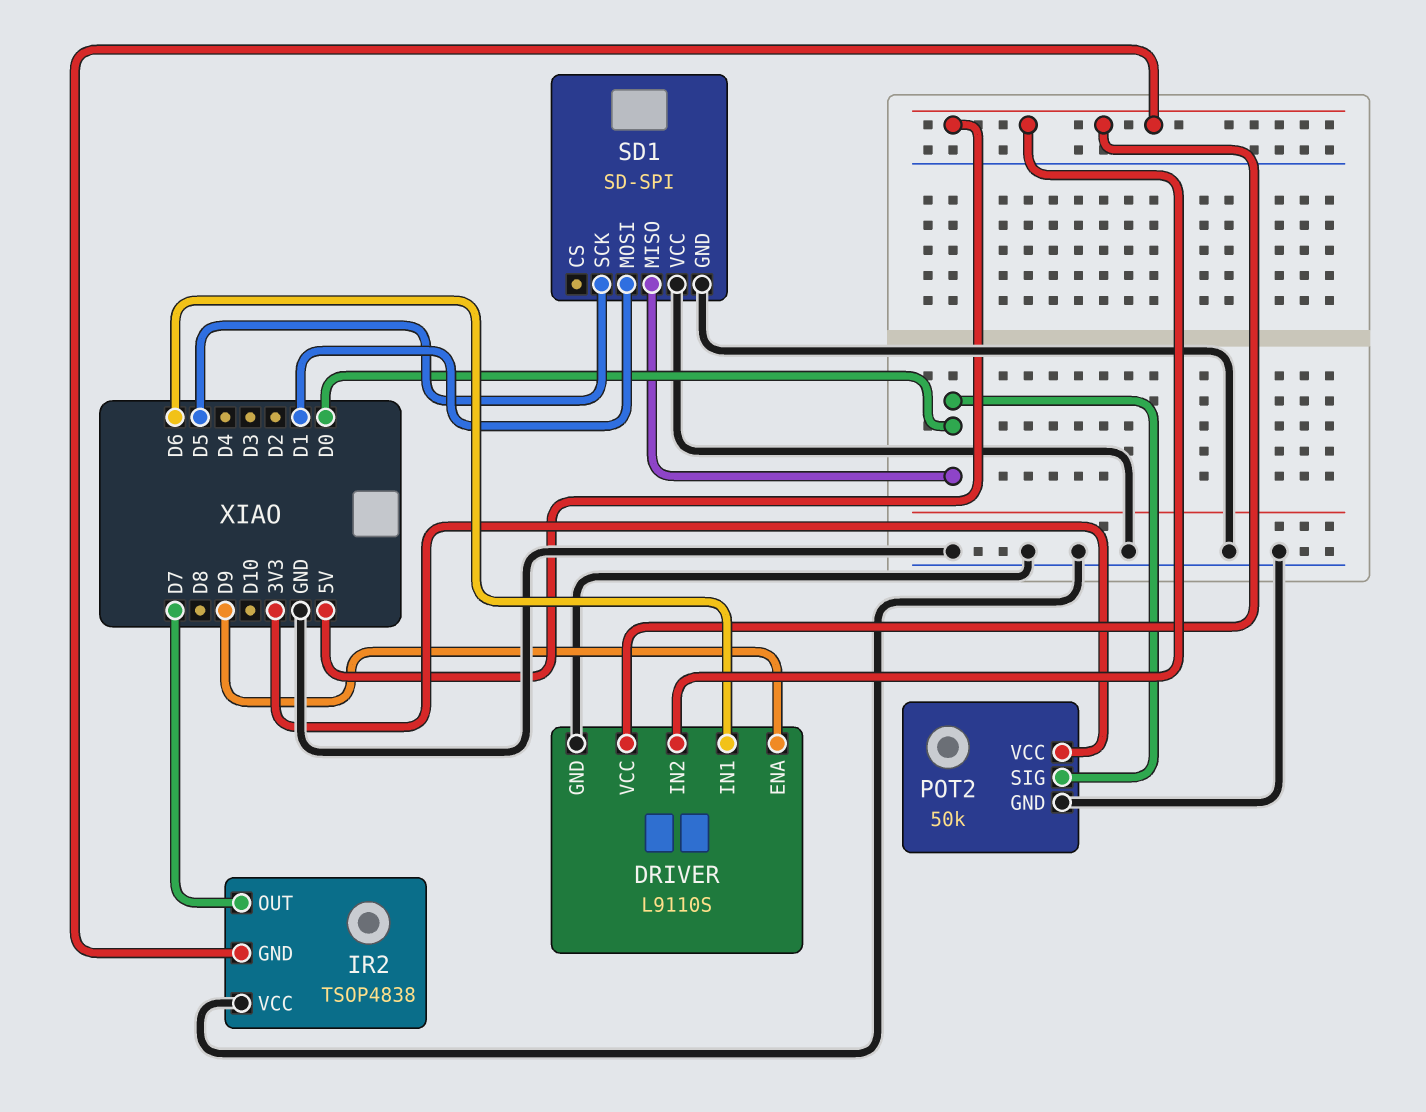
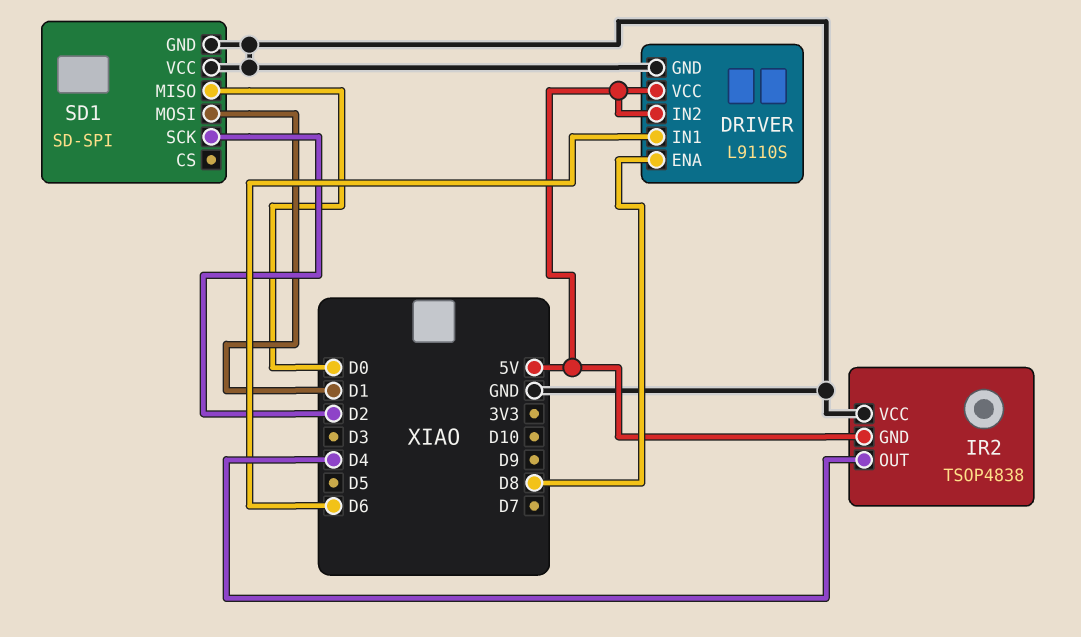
DRIVER pin ENA: D9 -> D8
IR2 pin OUT: D7 -> D4
POT2: 50k -> none
POT2 pin GND: GND -> none
POT2 pin SIG: D0 -> none
POT2 pin VCC: 3V3 -> none
SD1 pin SCK: D5 -> D2

